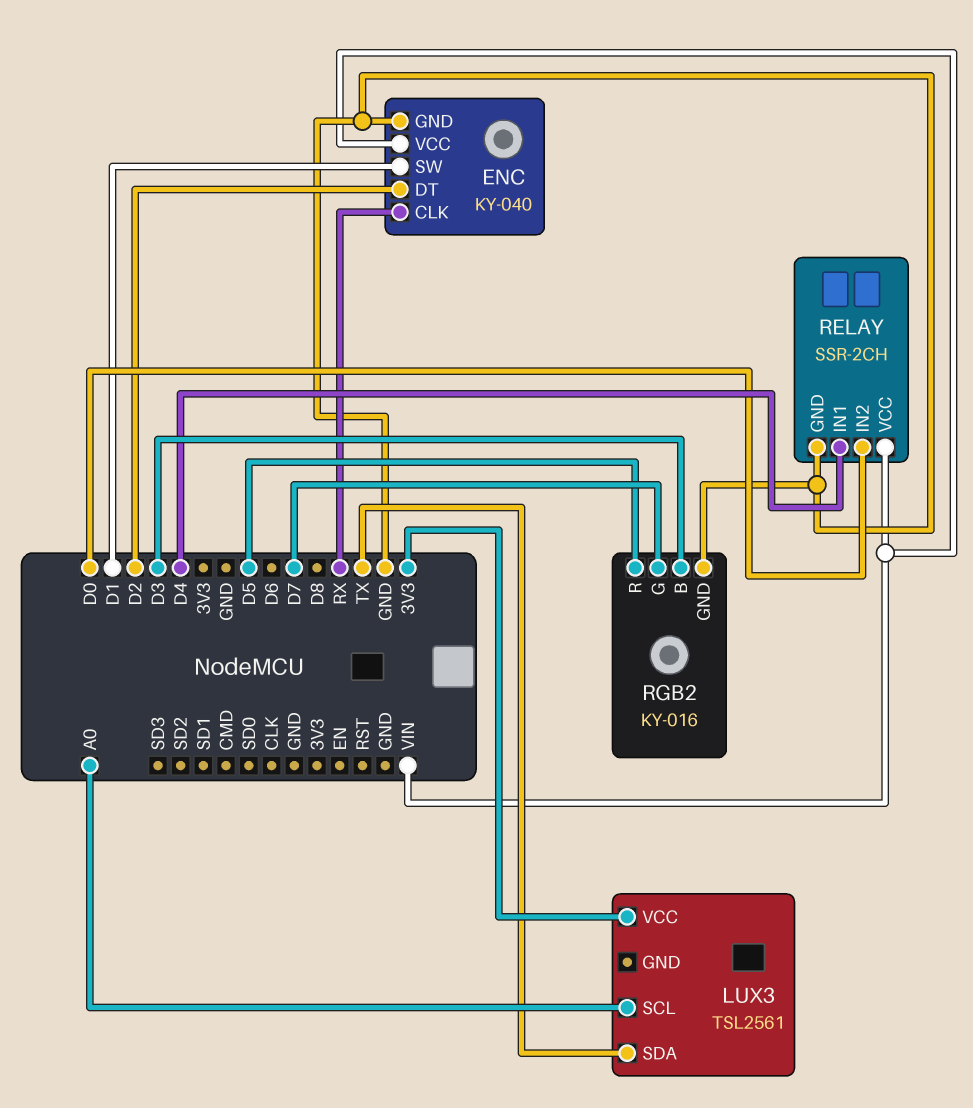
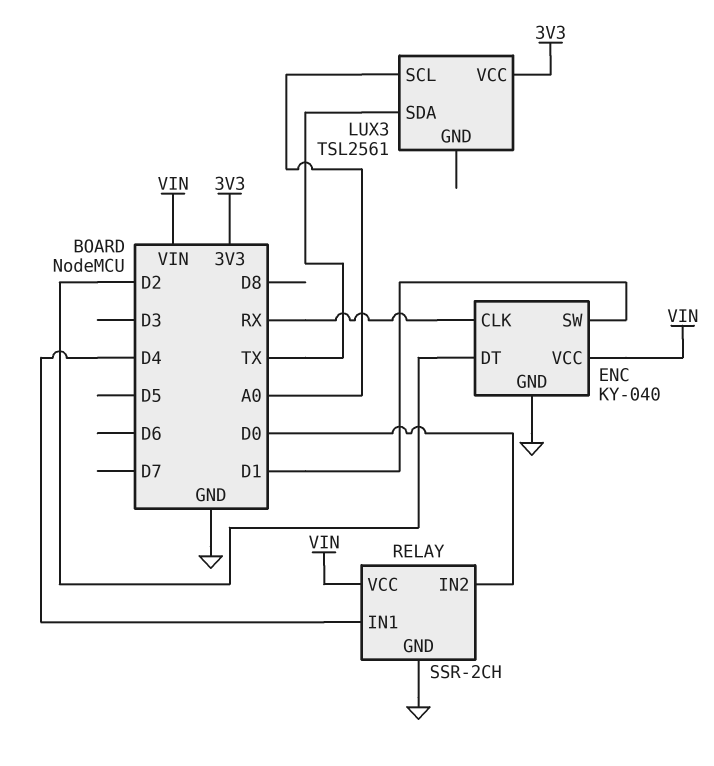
RGB2: KY-016 -> none
RGB2 pin B: D3 -> none
RGB2 pin G: D7 -> none
RGB2 pin GND: GND -> none
RGB2 pin R: D5 -> none

